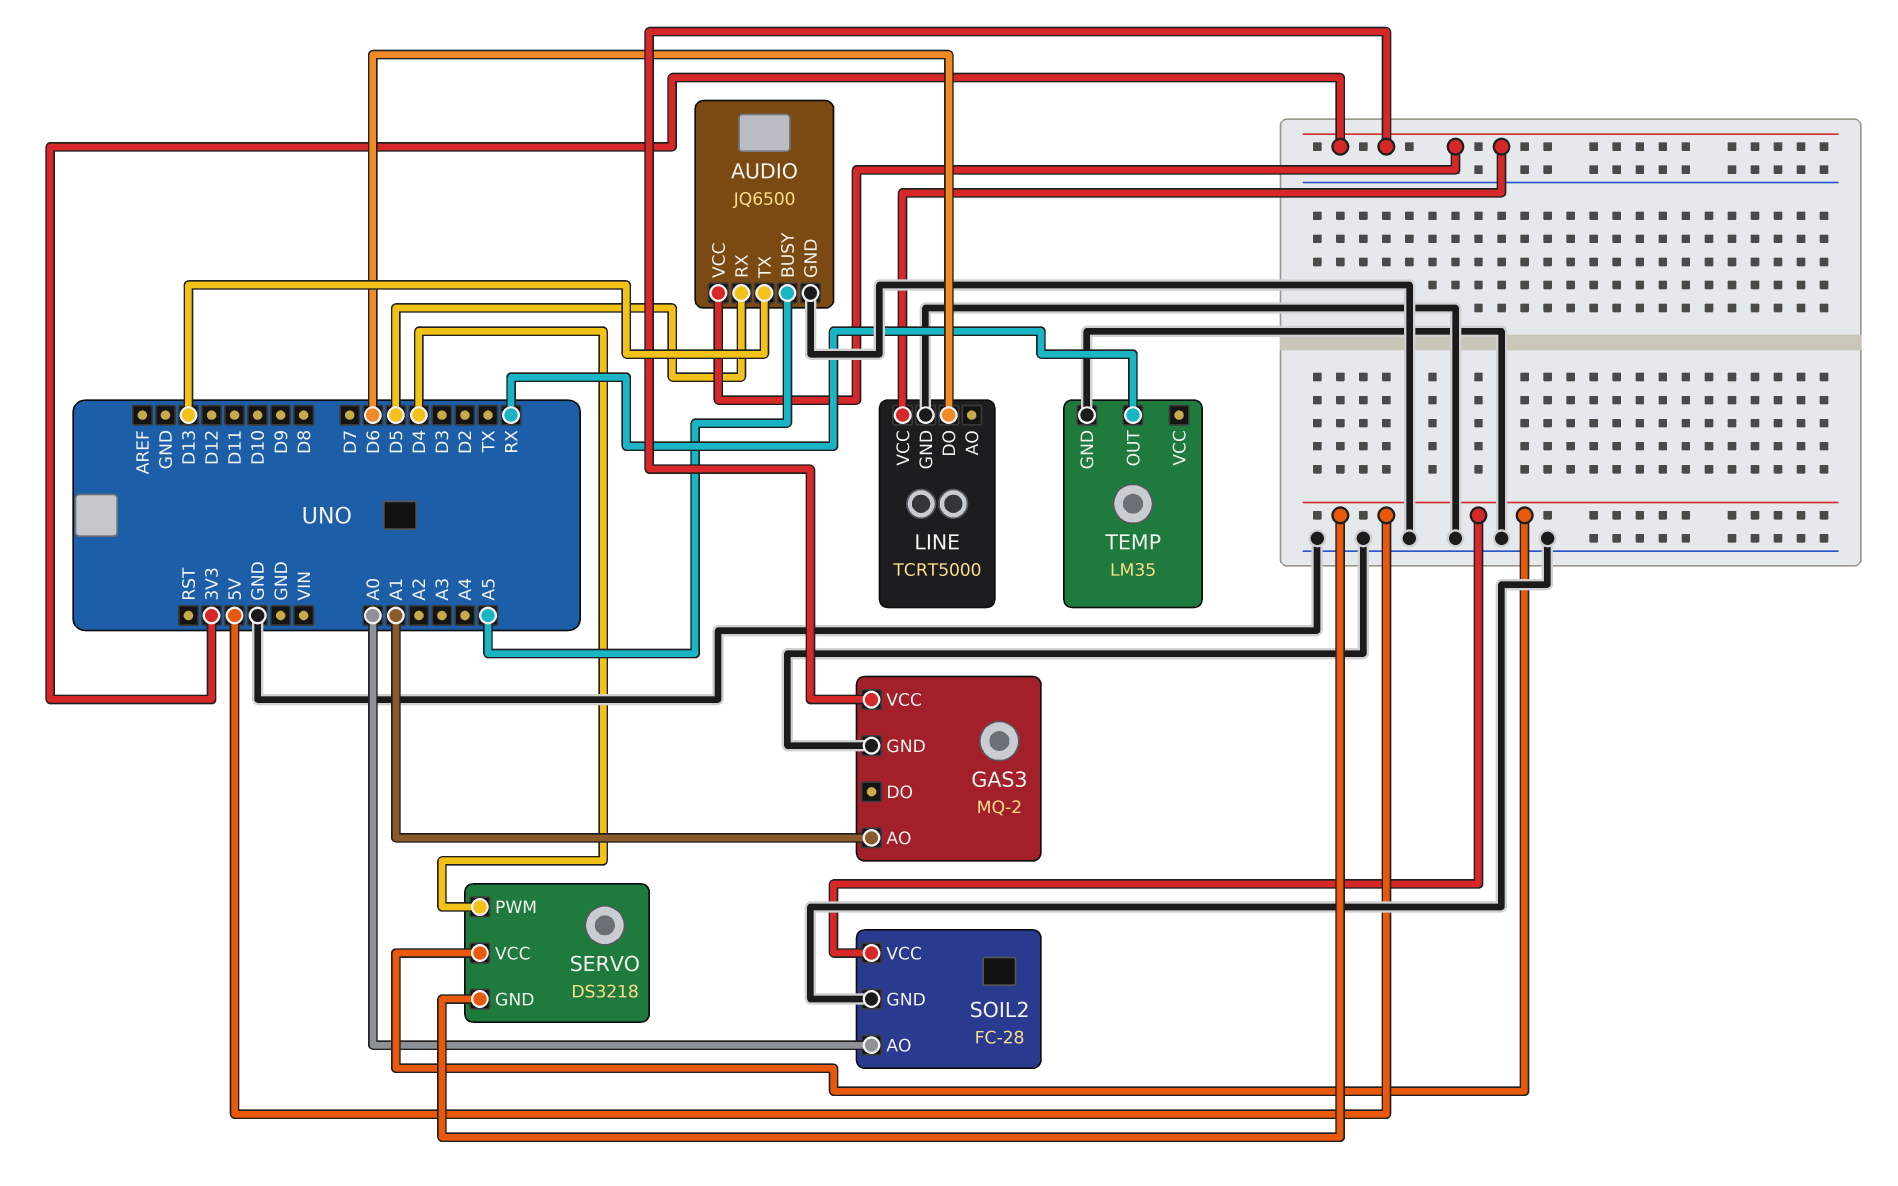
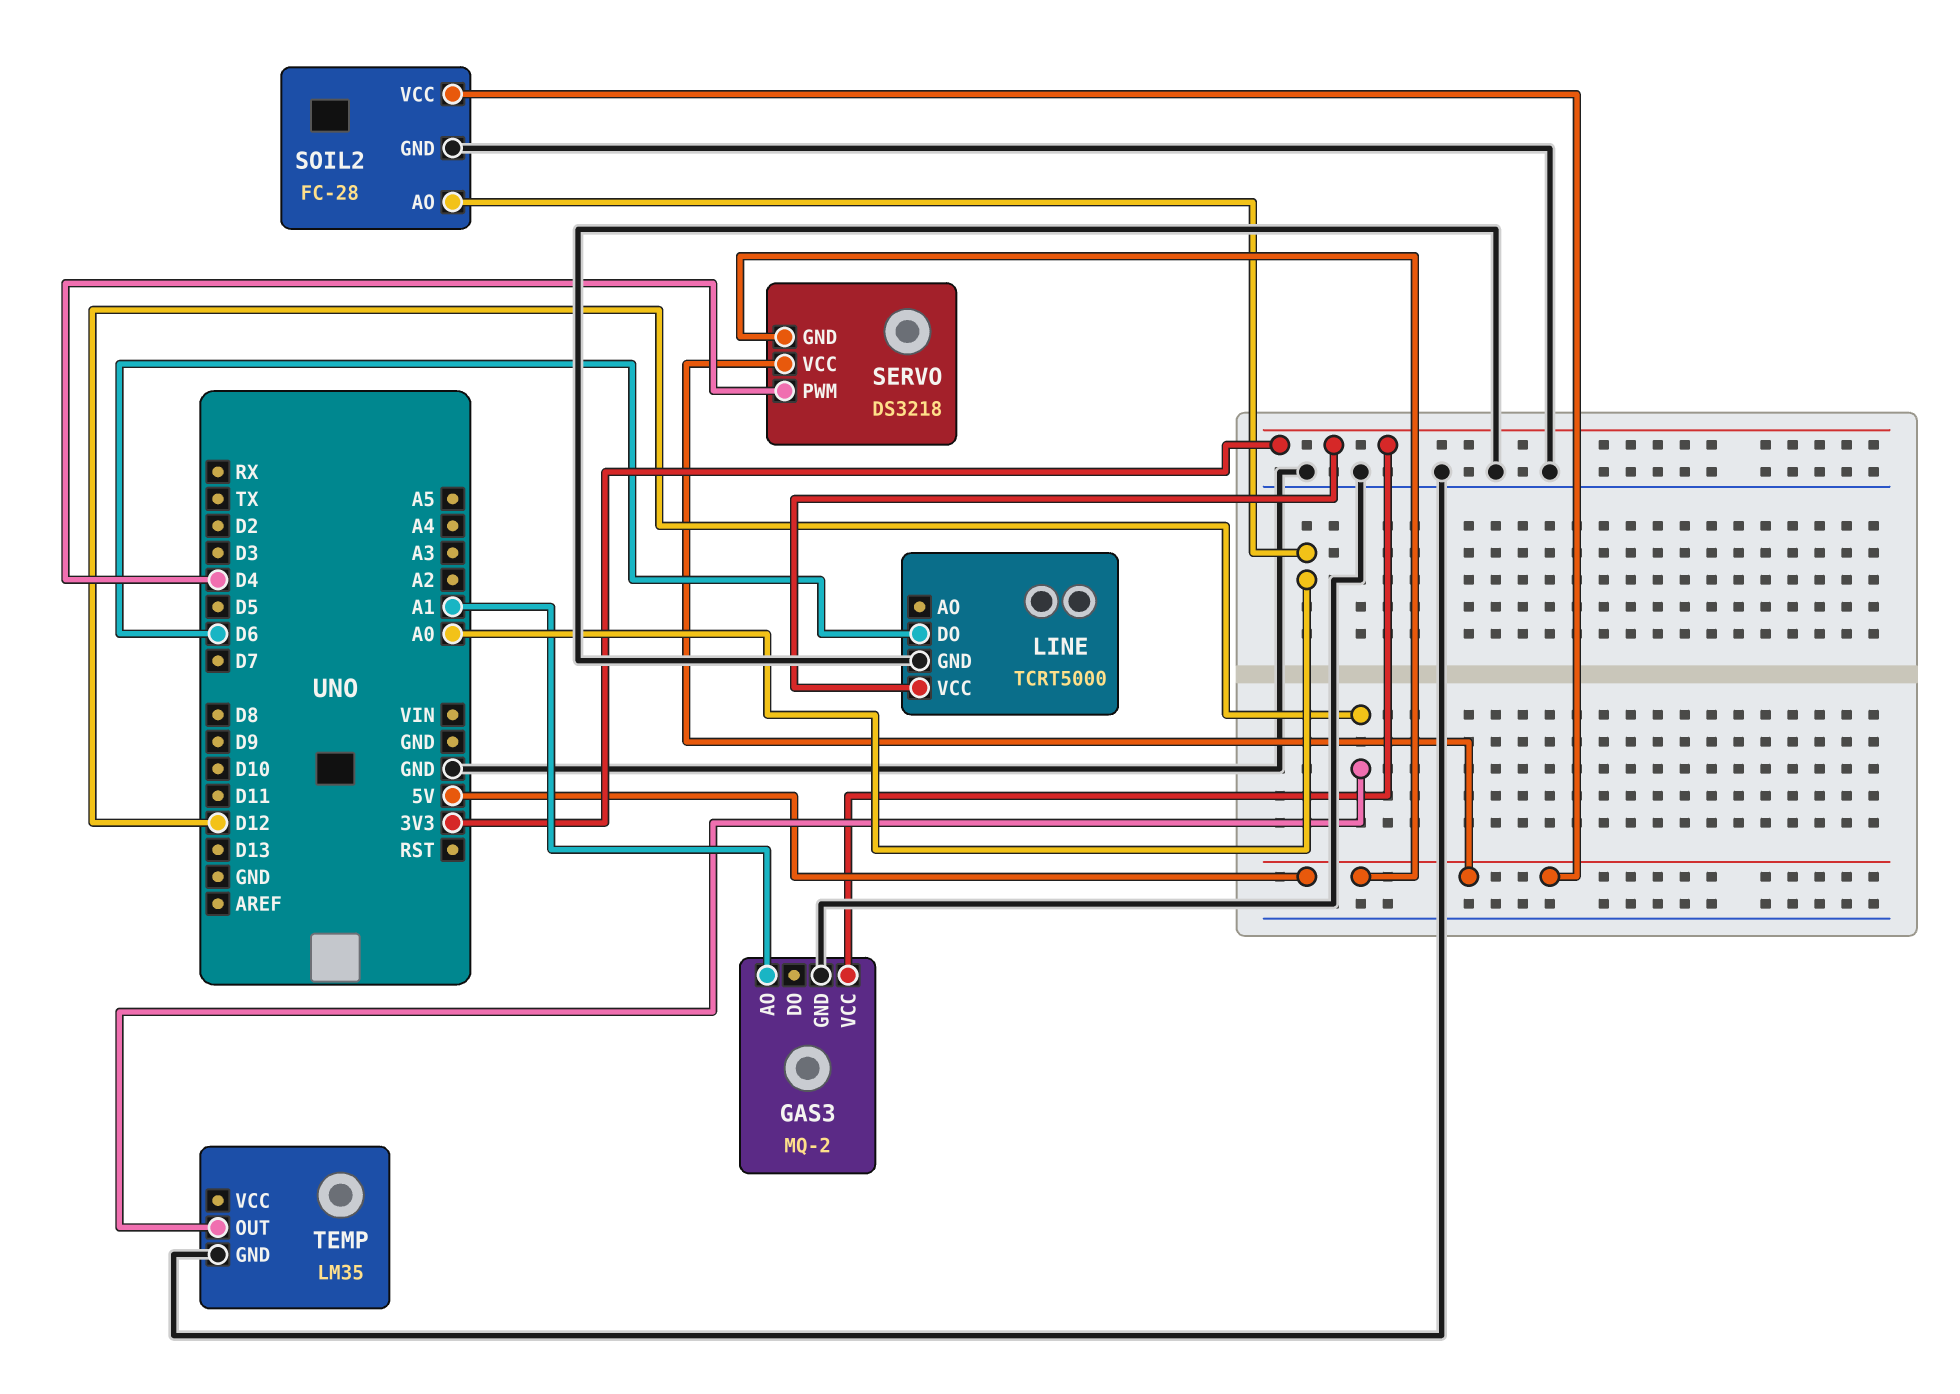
AUDIO: JQ6500 -> none
AUDIO pin BUSY: A5 -> none
AUDIO pin GND: GND -> none
AUDIO pin RX: D5 -> none
AUDIO pin TX: D13 -> none
AUDIO pin VCC: 3V3 -> none
TEMP pin OUT: RX -> D12

